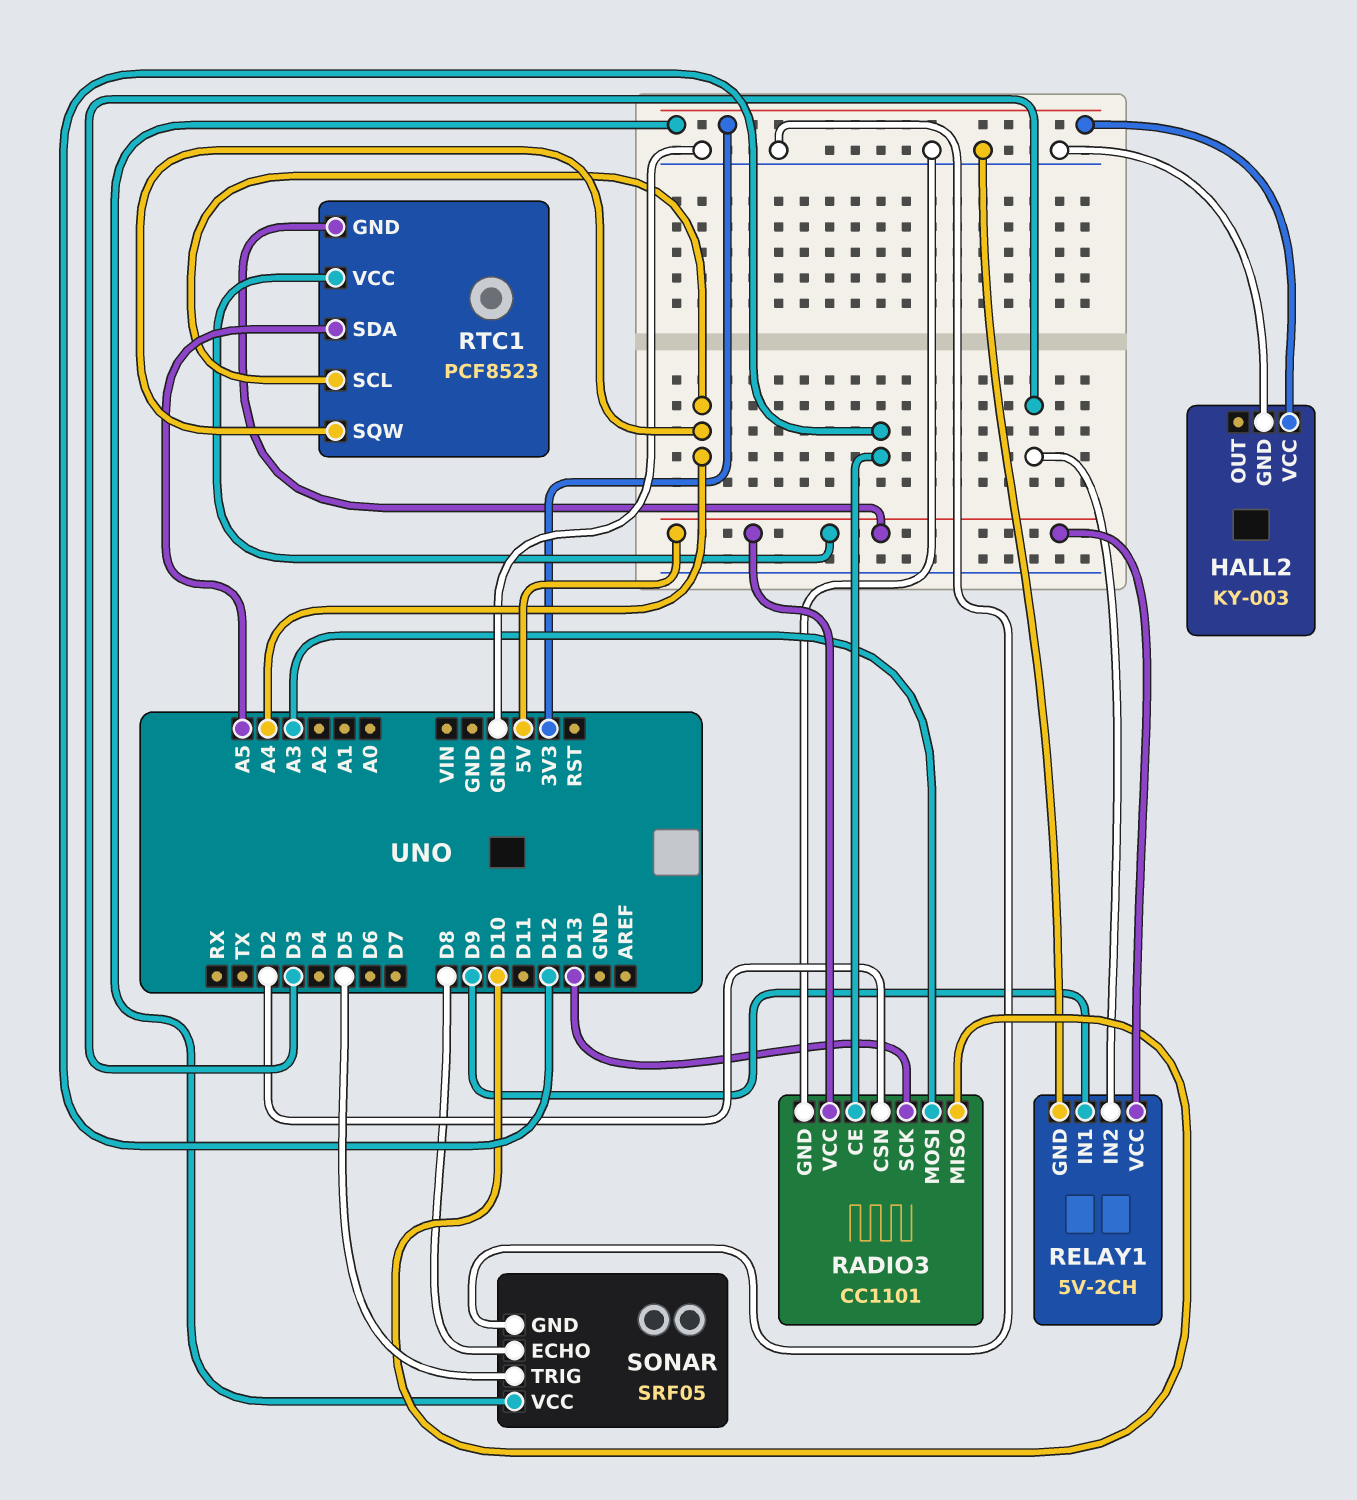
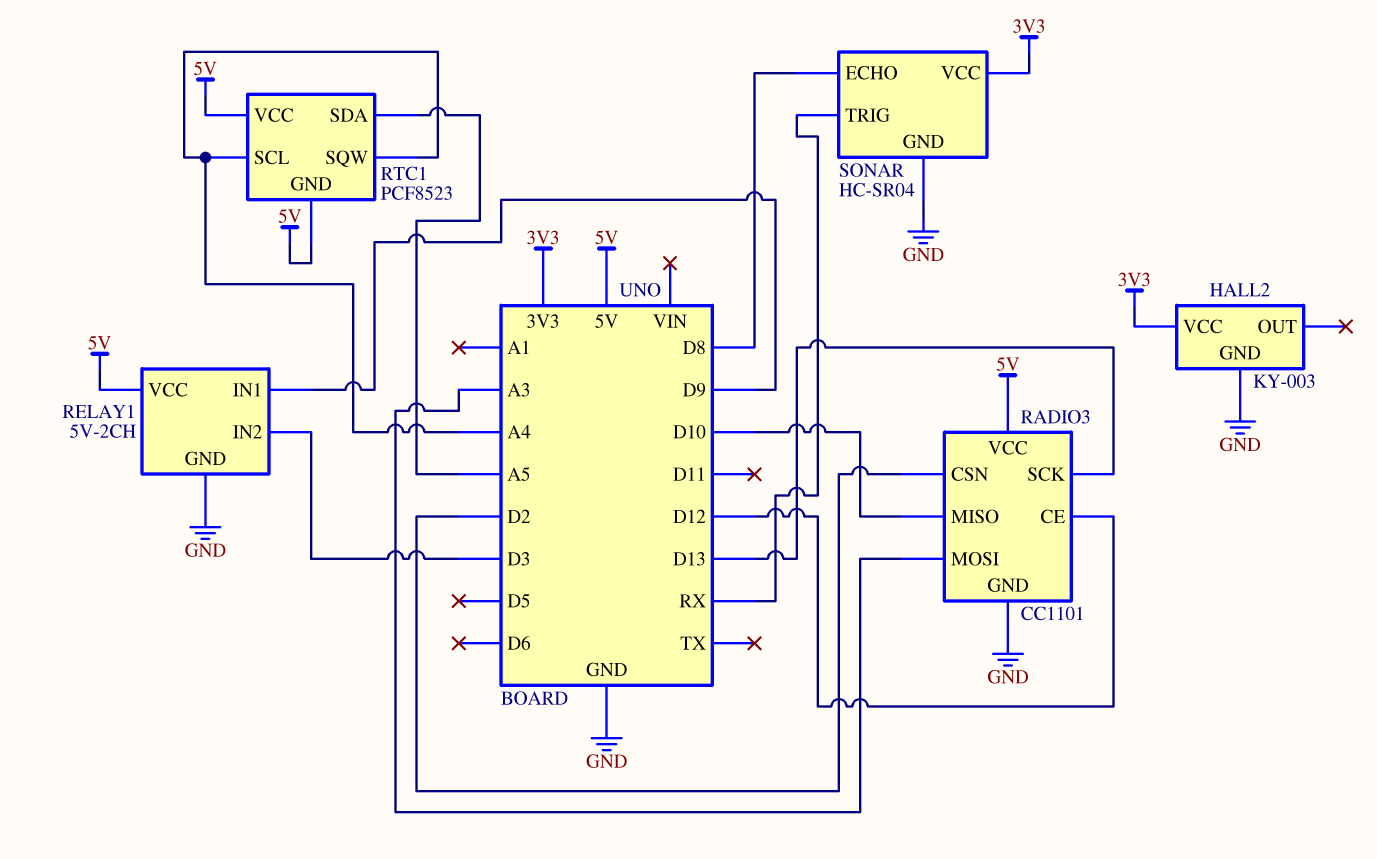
SONAR: SRF05 -> HC-SR04
SONAR pin TRIG: D5 -> RX

